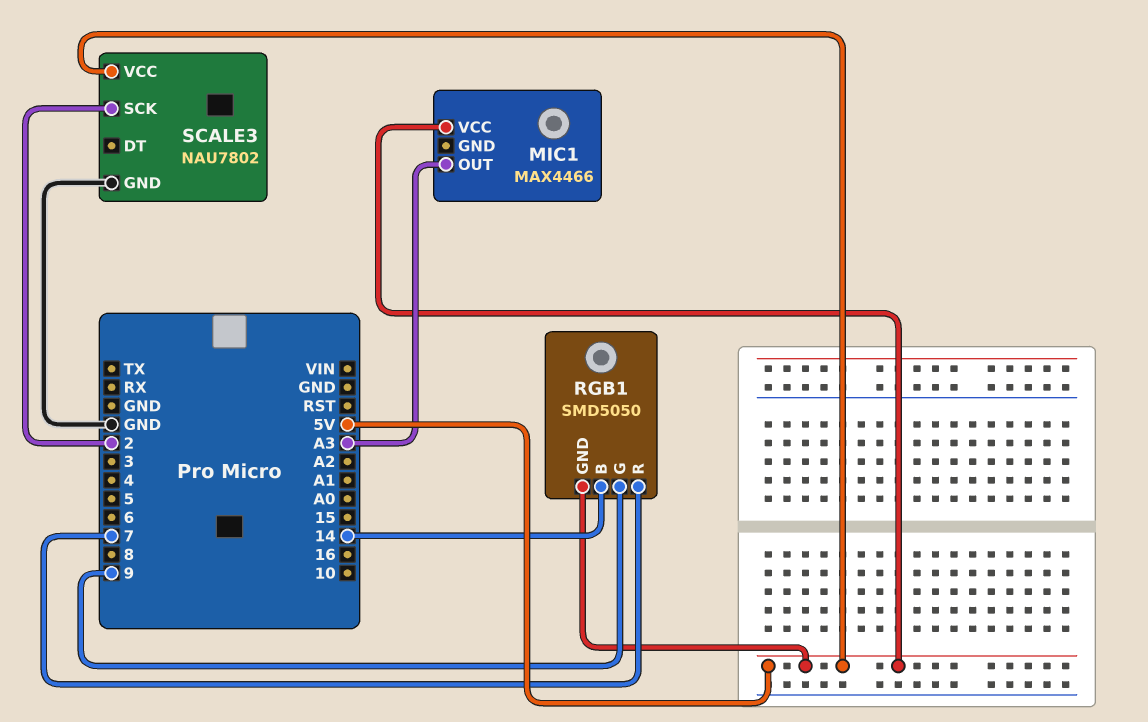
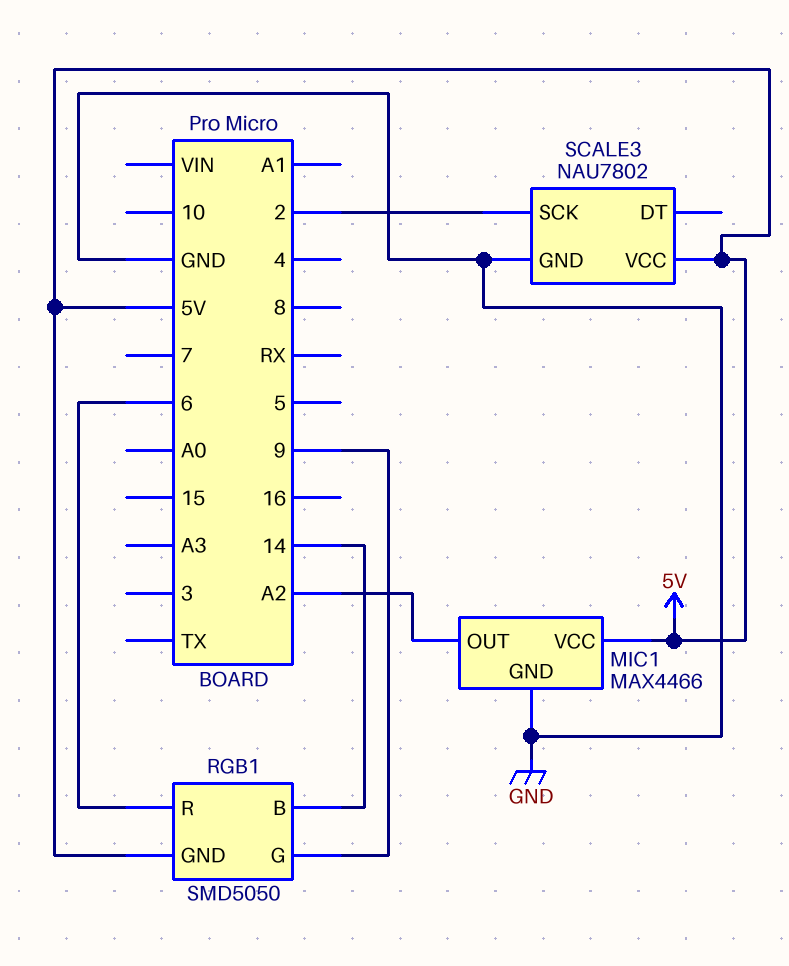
MIC1 pin GND: none -> GND
MIC1 pin OUT: A3 -> A2
RGB1 pin R: 7 -> 6

